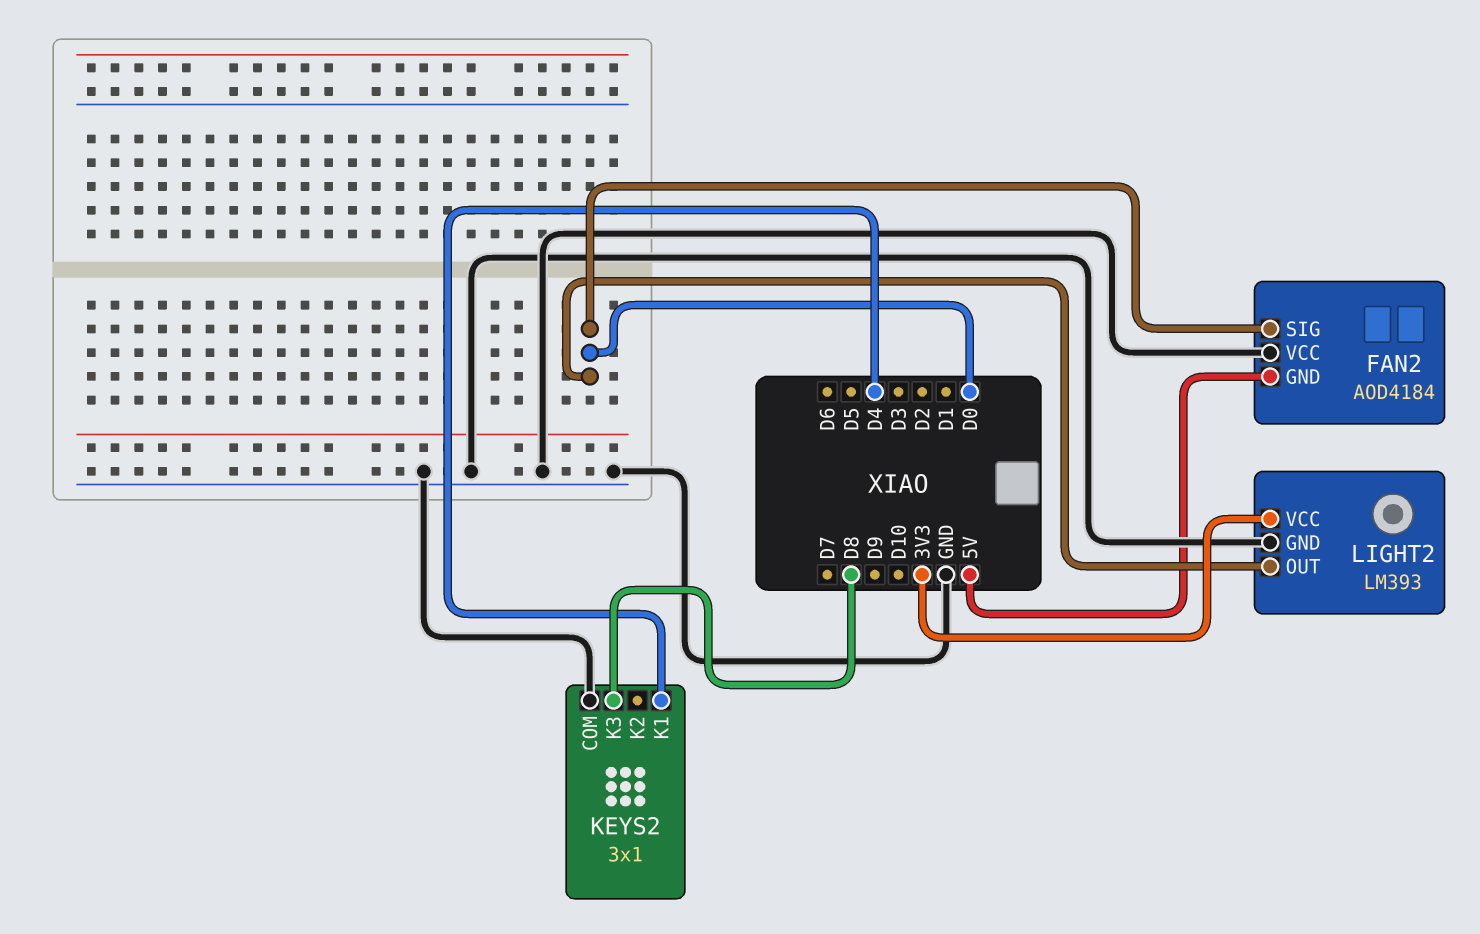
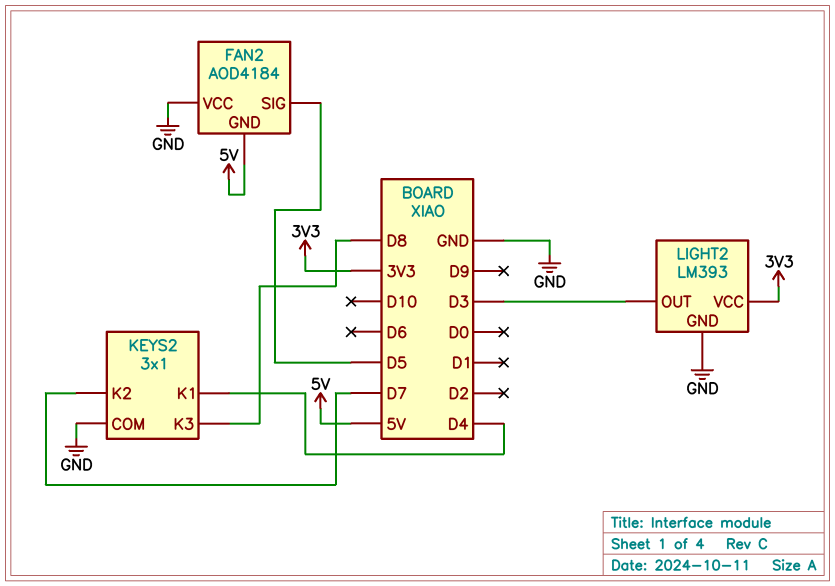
FAN2 pin SIG: D0 -> D5
KEYS2 pin K2: none -> D7
LIGHT2 pin OUT: D0 -> D3

